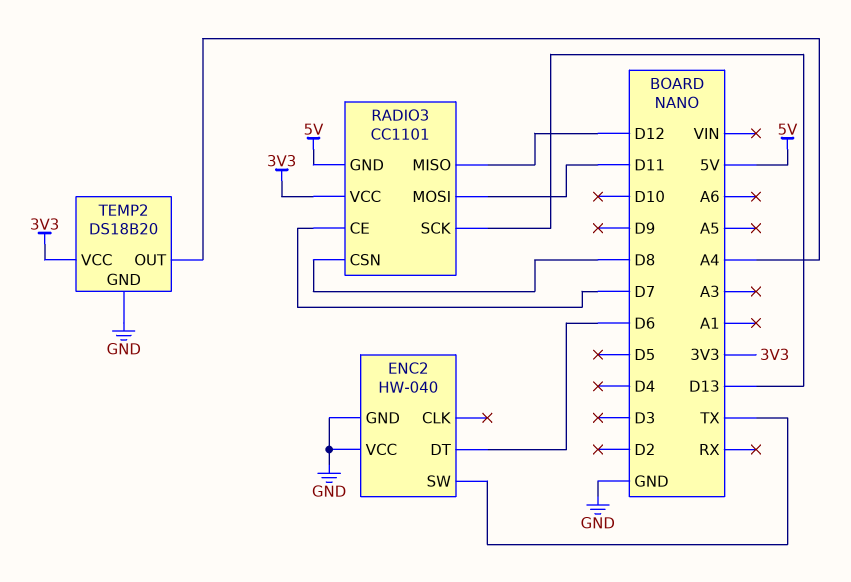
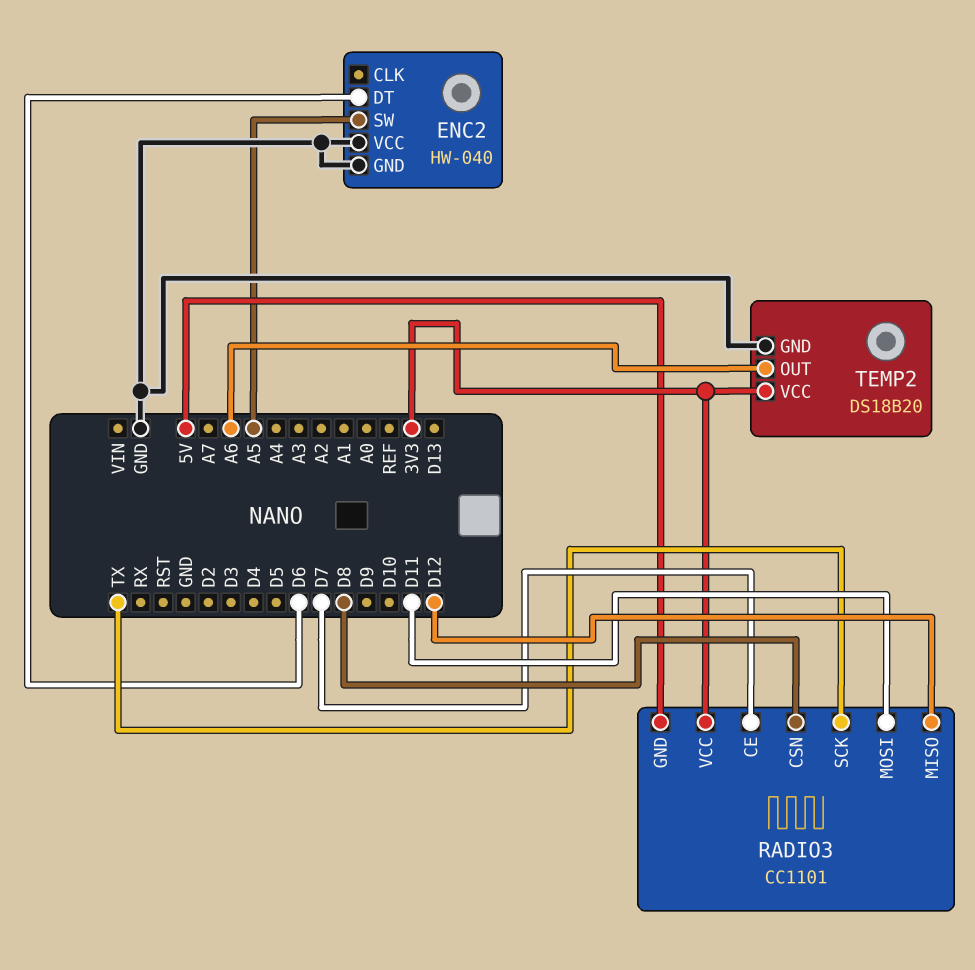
ENC2 pin SW: TX -> A5
RADIO3 pin SCK: D13 -> TX
TEMP2 pin OUT: A4 -> A6

